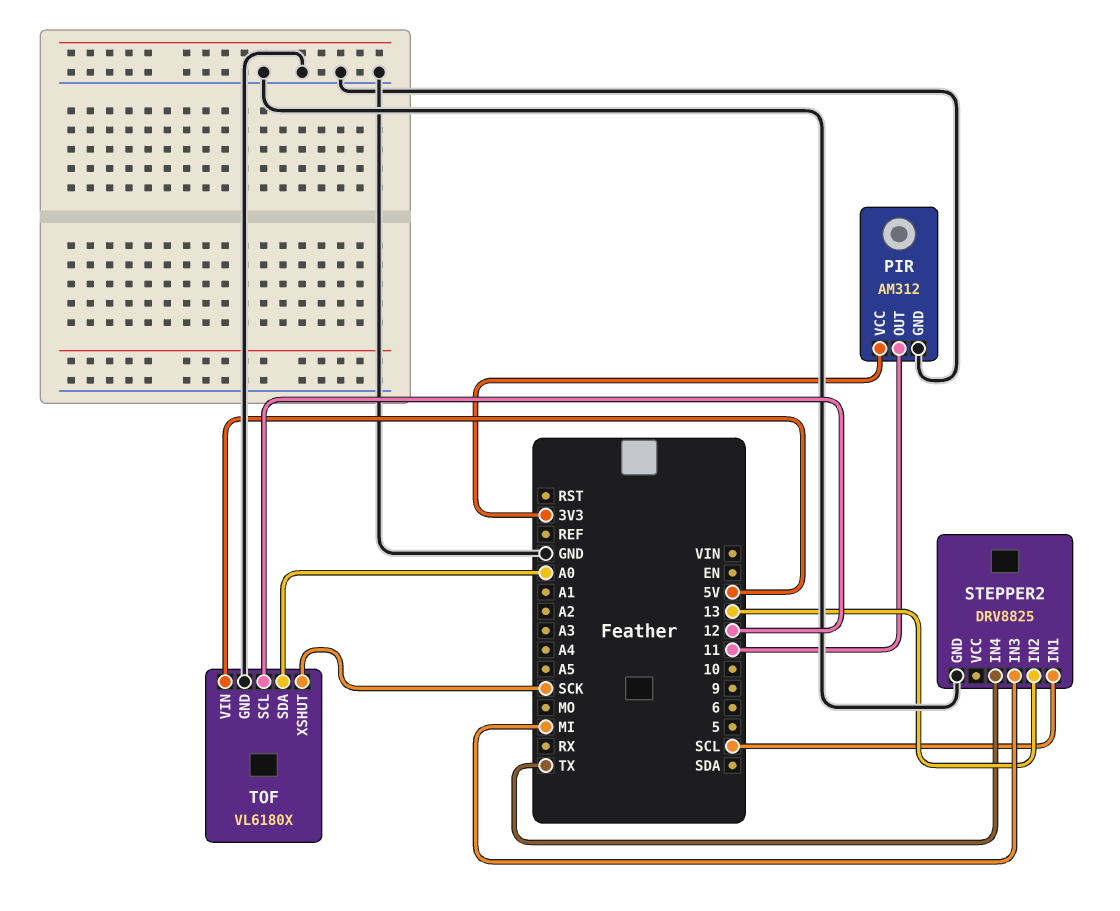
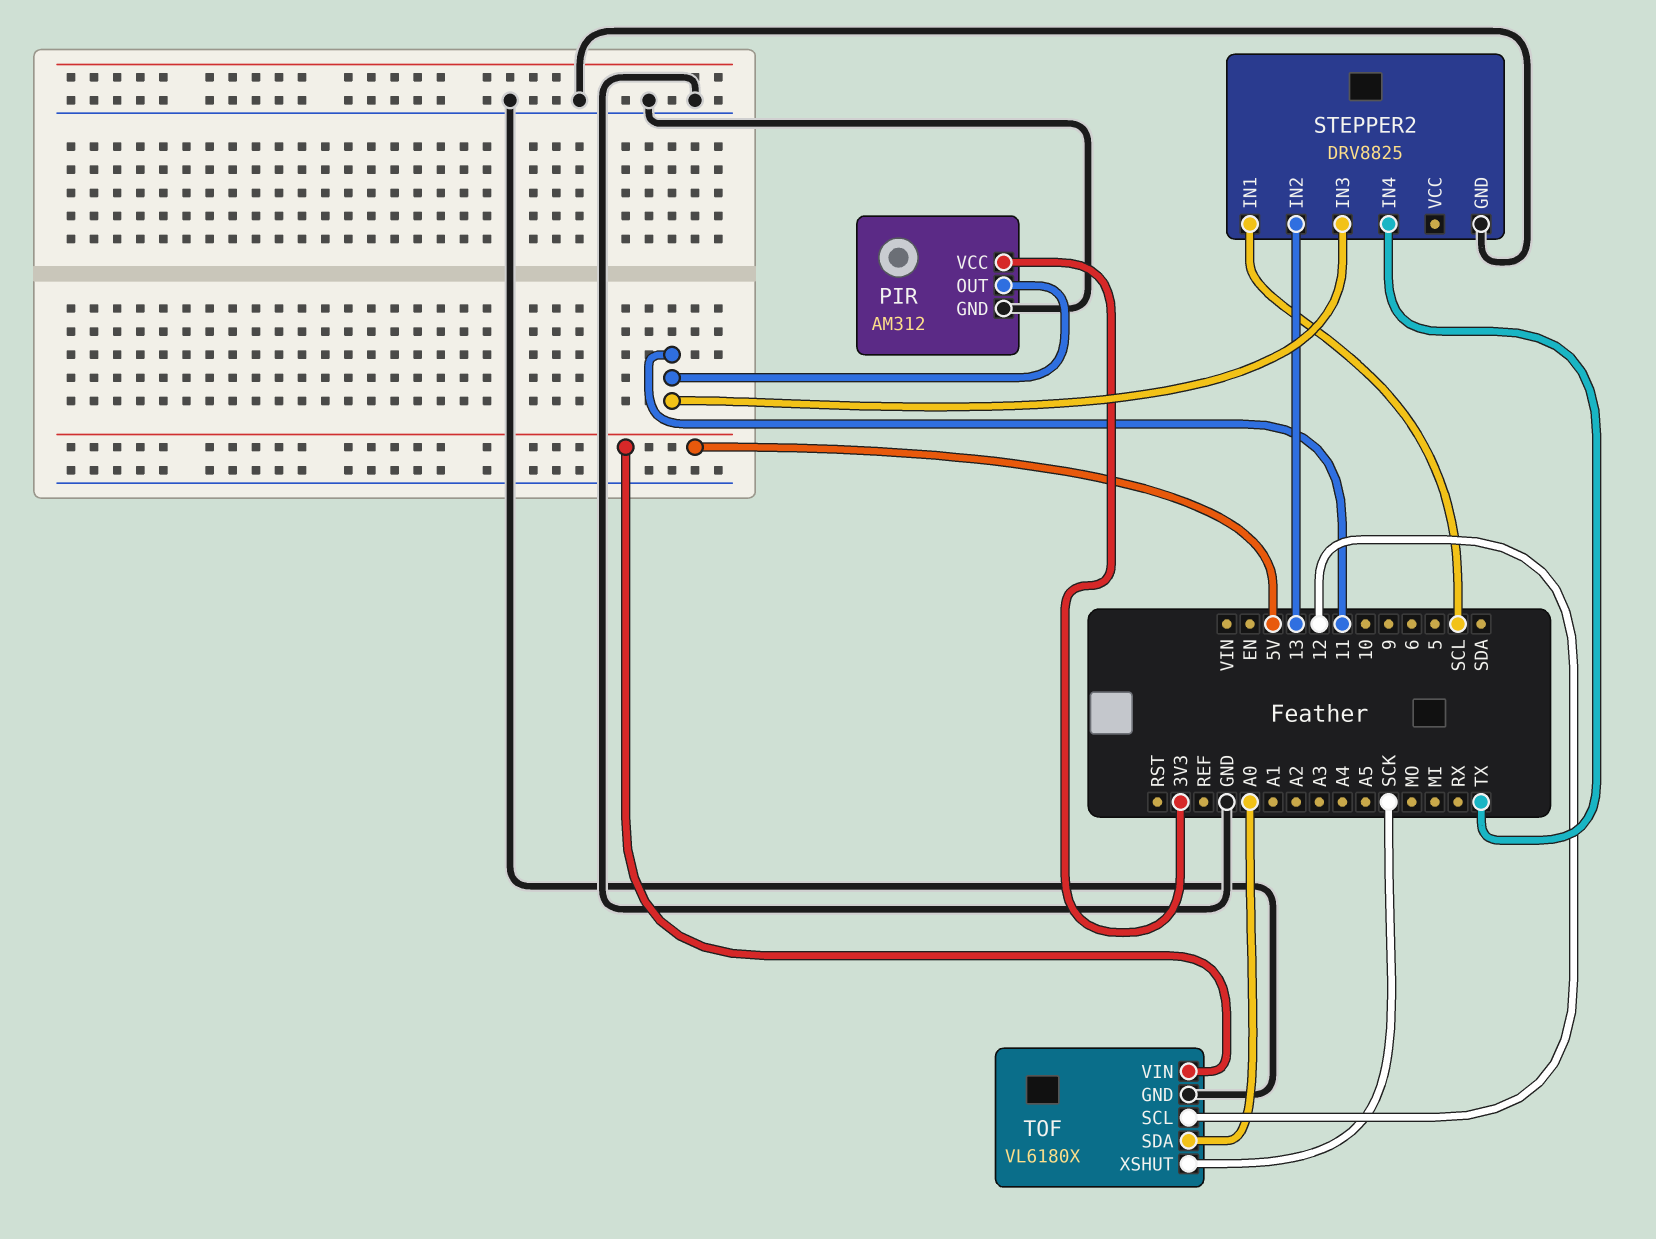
STEPPER2 pin IN3: MI -> 11

